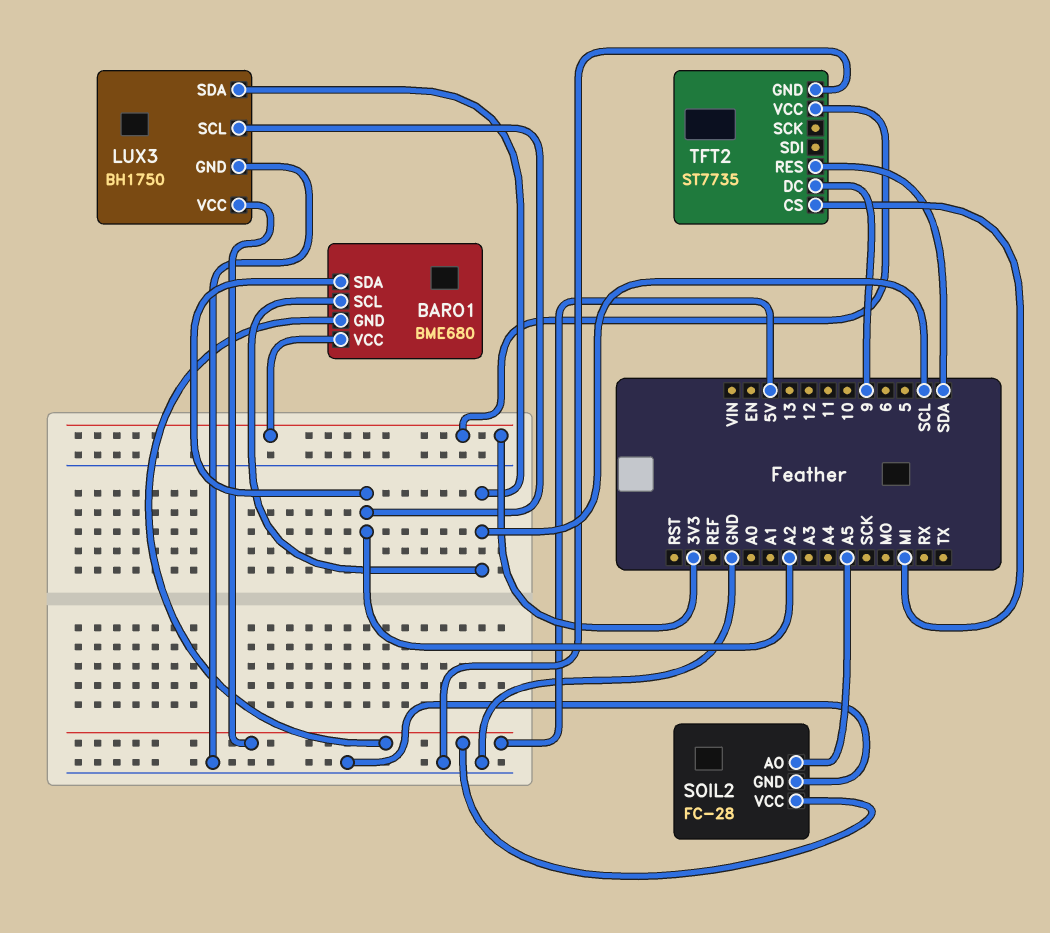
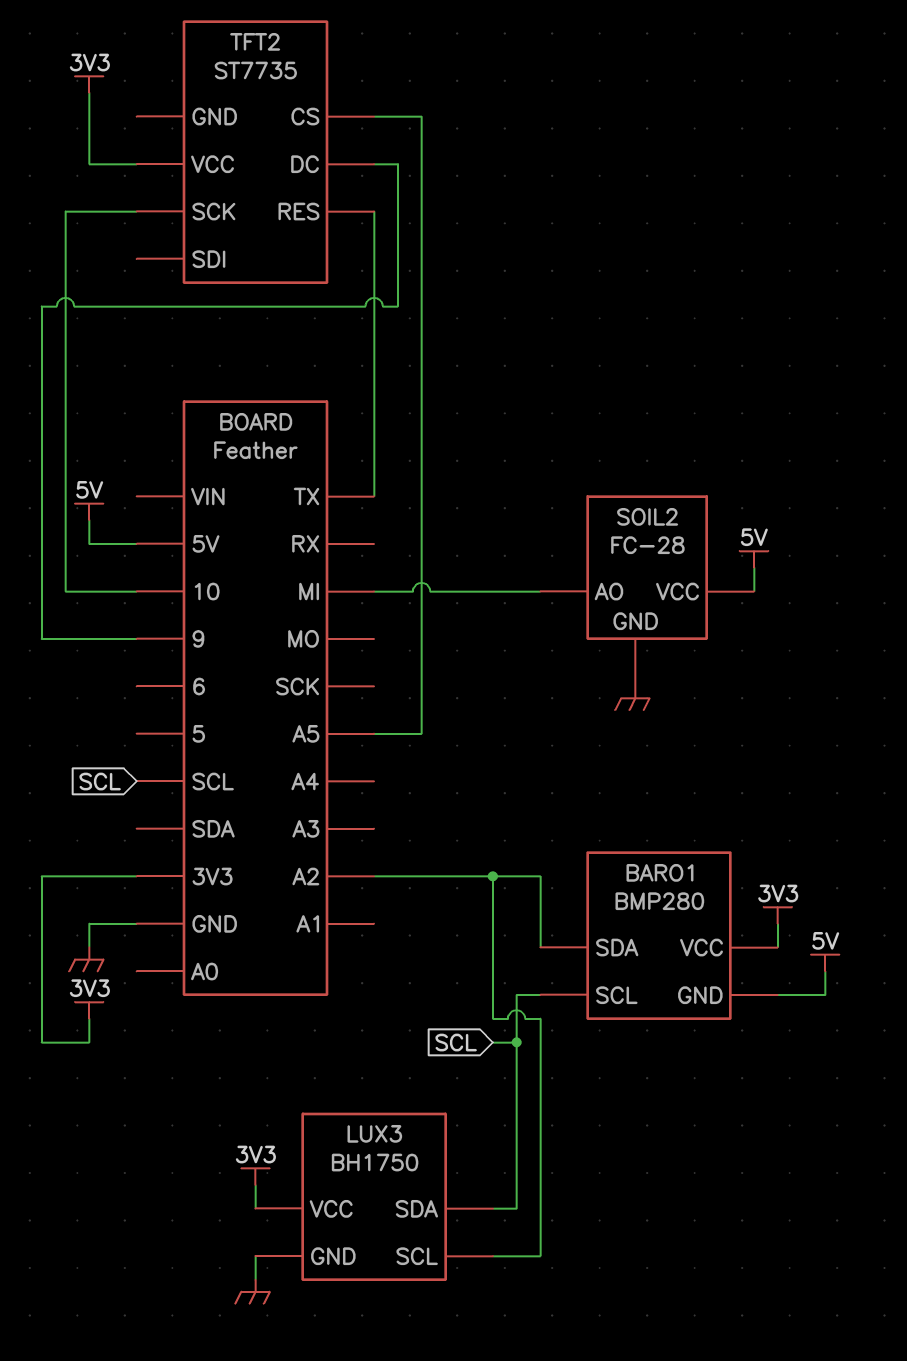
BARO1: BME680 -> BMP280
LUX3 pin VCC: 5V -> 3V3
SOIL2 pin AO: A5 -> MI
TFT2 pin CS: MI -> A5
TFT2 pin GND: GND -> none
TFT2 pin RES: SDA -> TX
TFT2 pin SCK: none -> 10

